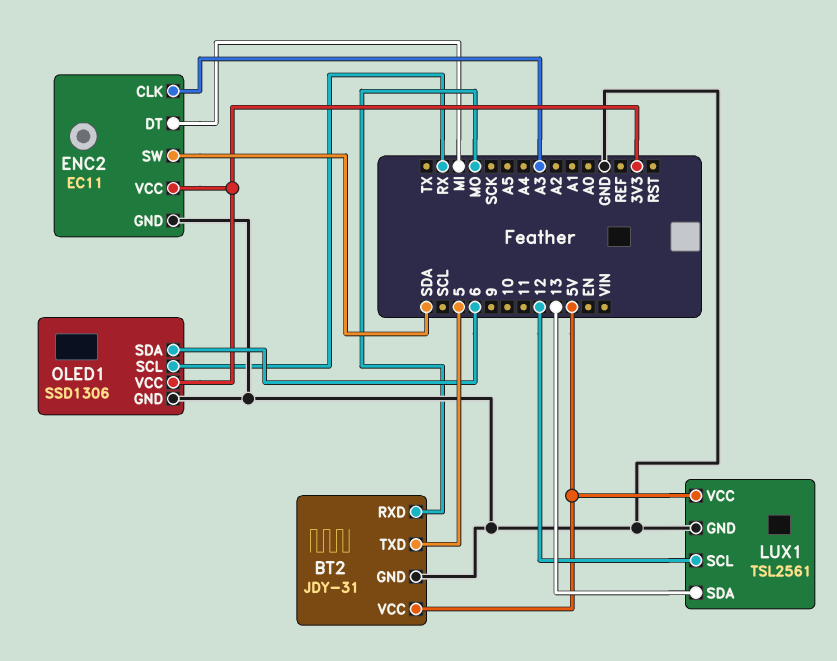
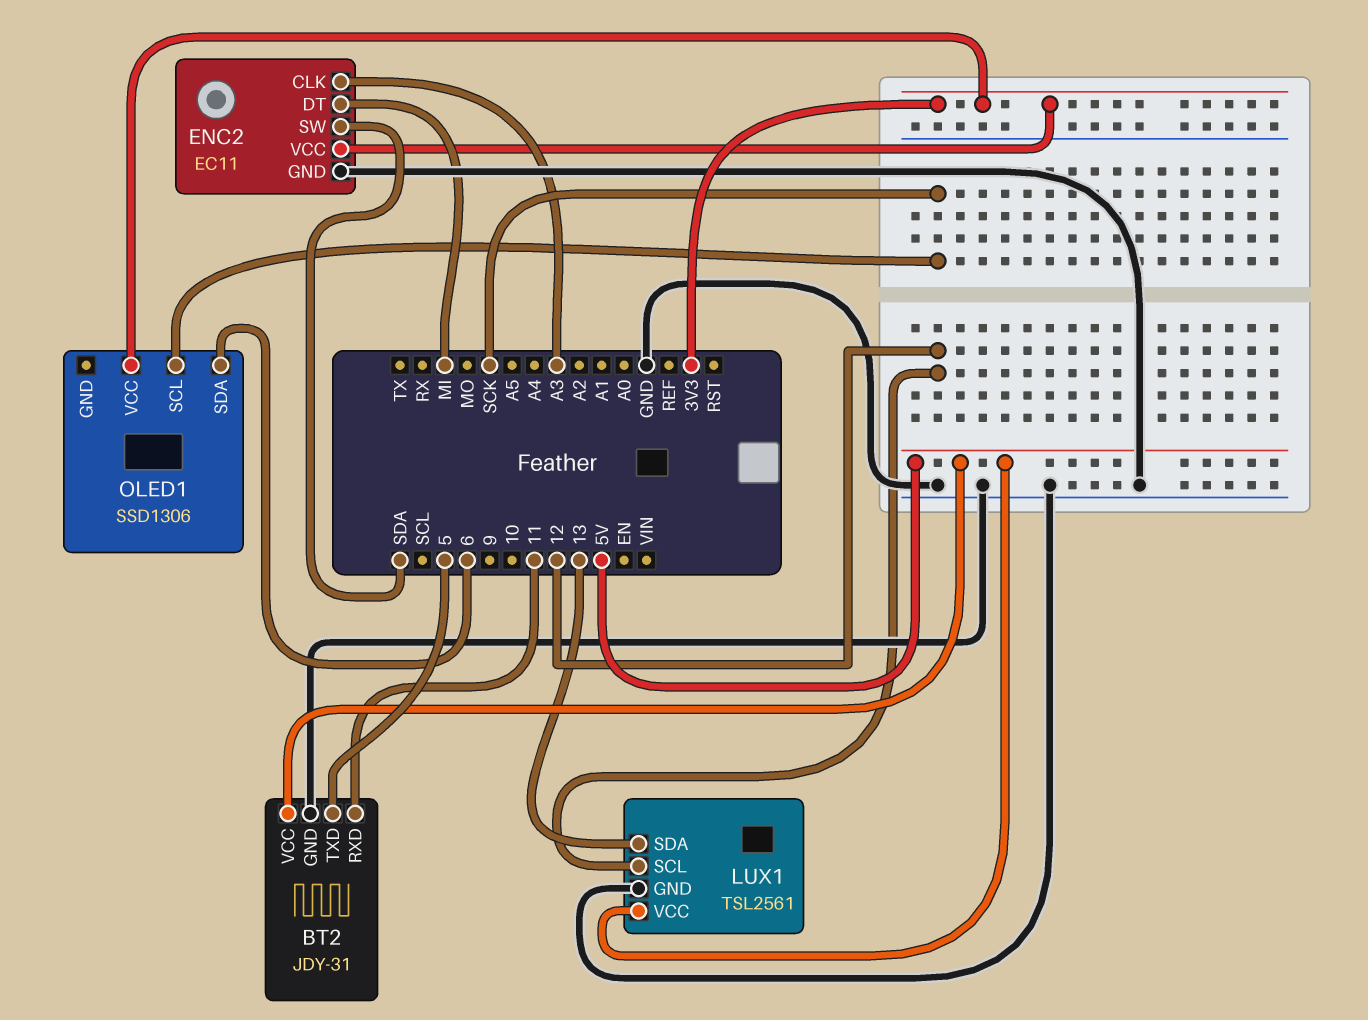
BT2 pin RXD: MO -> 11
OLED1 pin GND: GND -> none
OLED1 pin SCL: RX -> SCK

